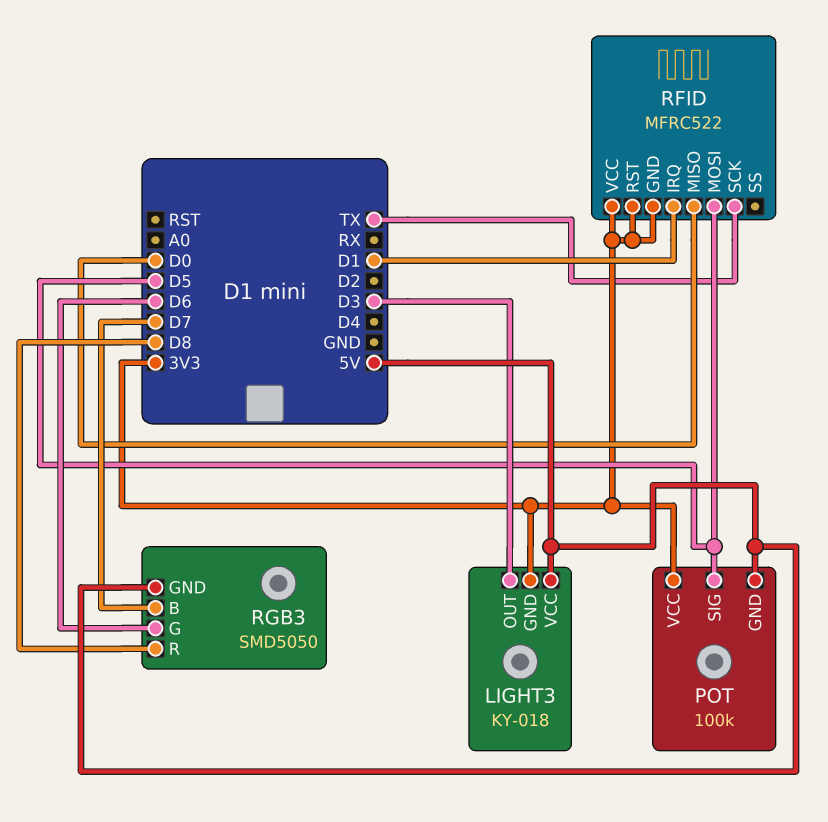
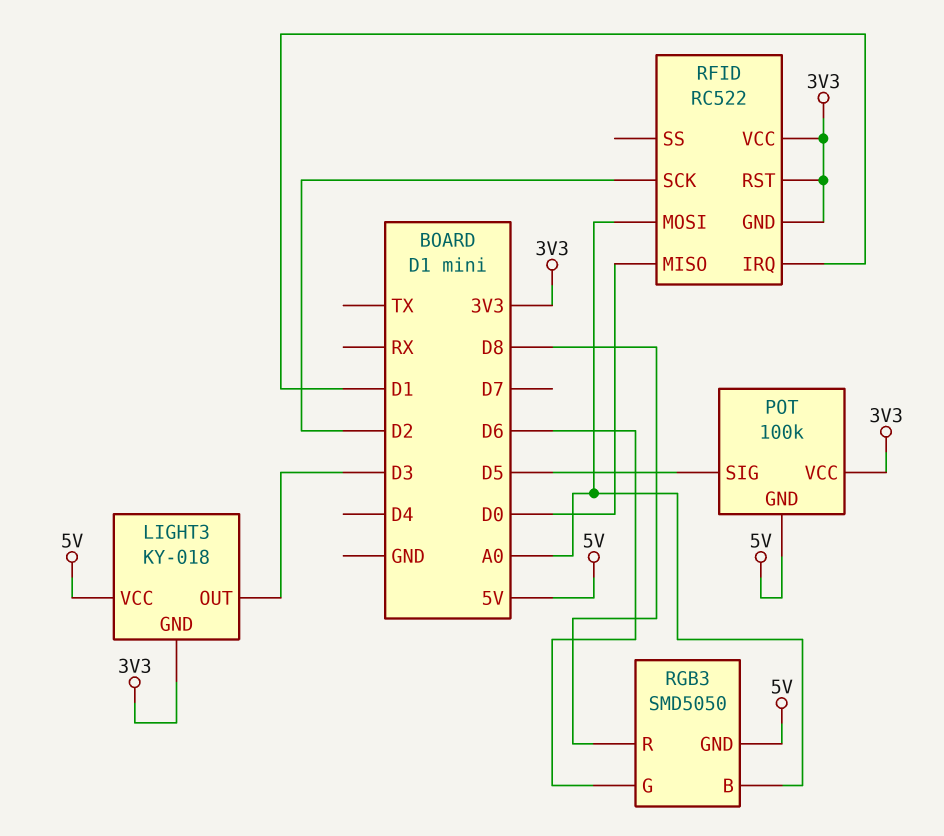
RFID: MFRC522 -> RC522
RFID pin MOSI: D5 -> A0
RFID pin SCK: TX -> D2
RGB3 pin B: D7 -> A0

